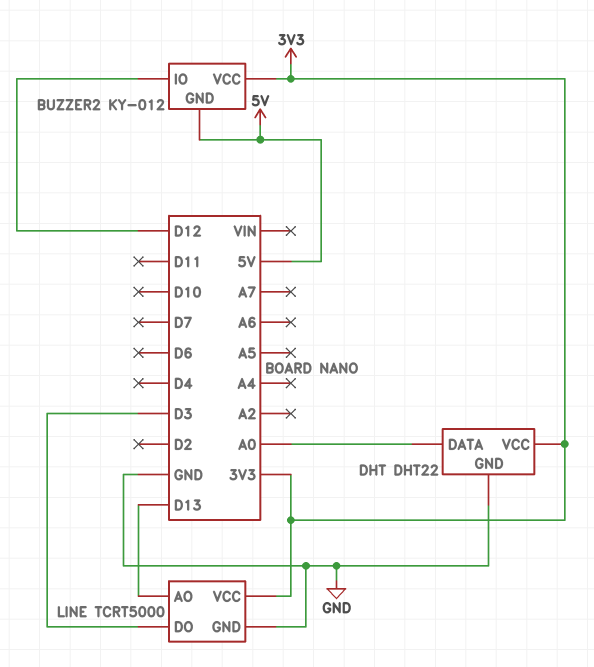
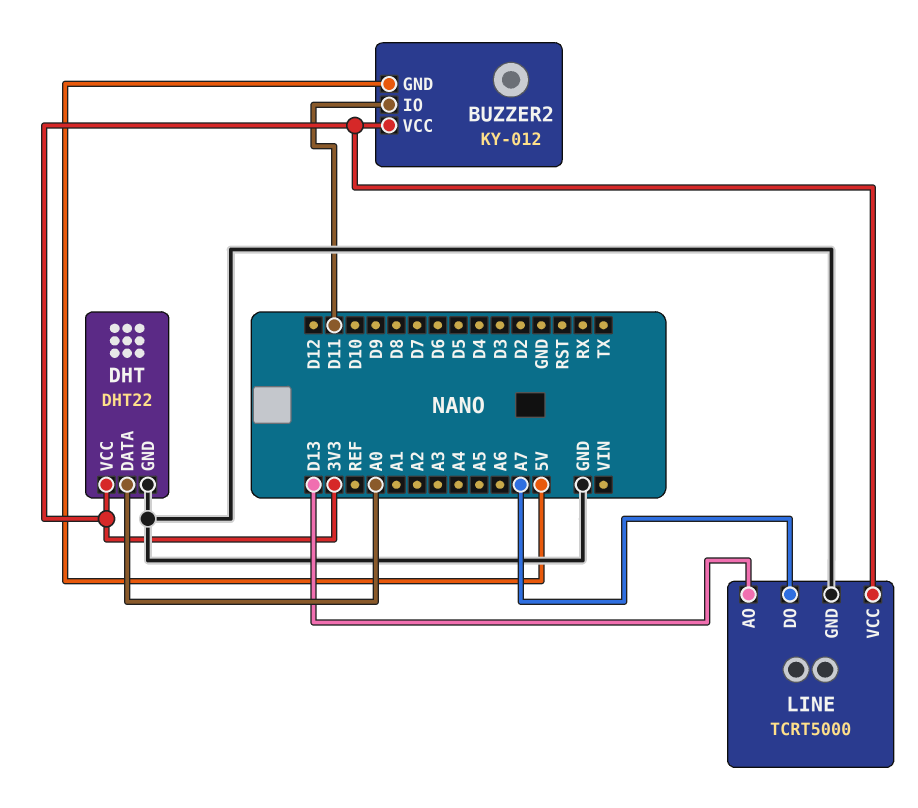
BUZZER2 pin IO: D12 -> D11
LINE pin DO: D3 -> A7

